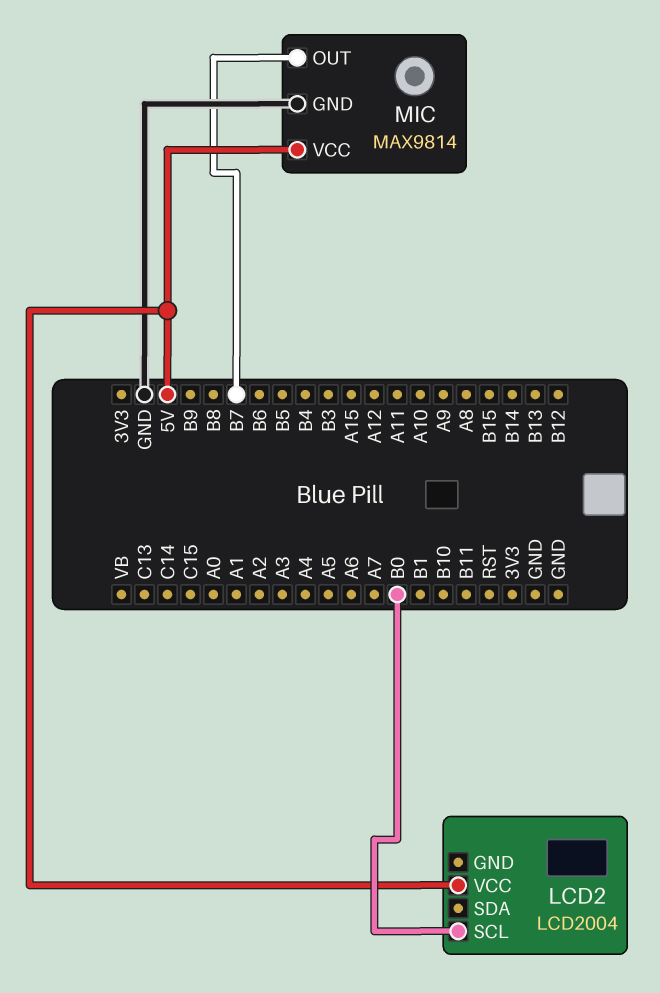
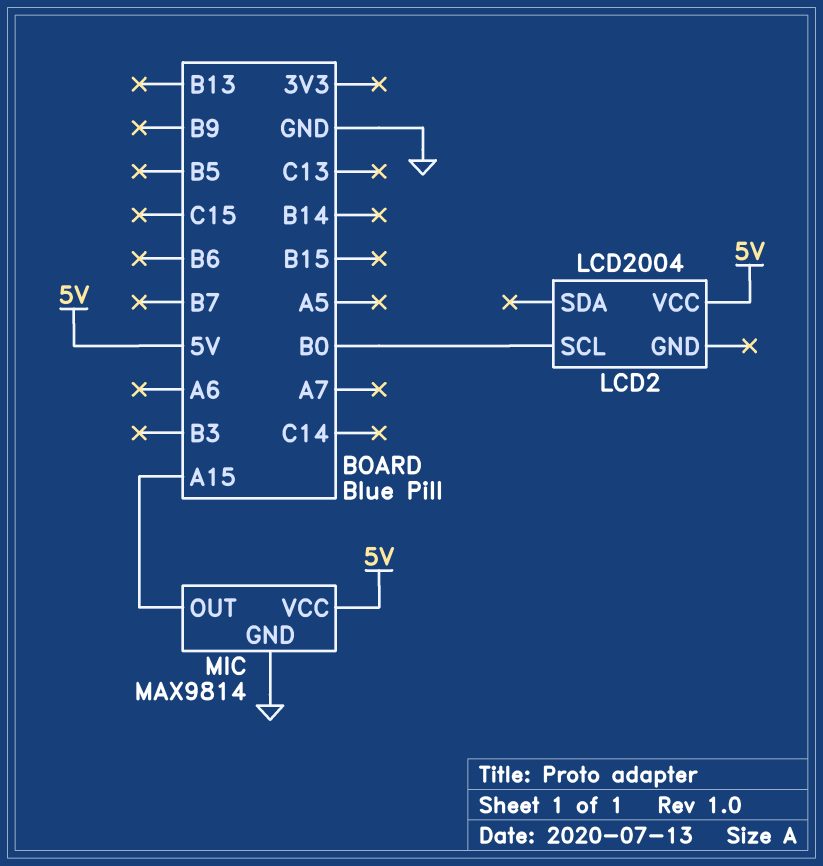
MIC pin OUT: B7 -> A15

